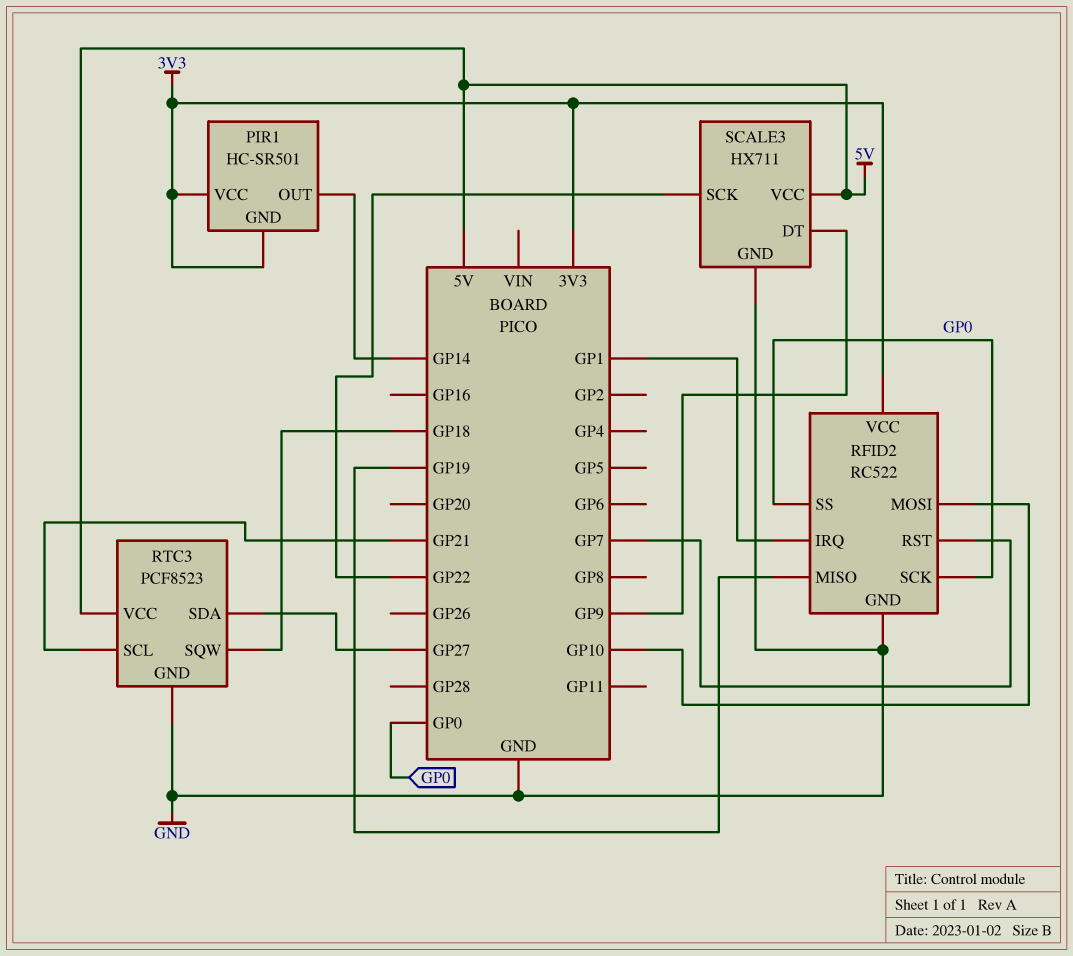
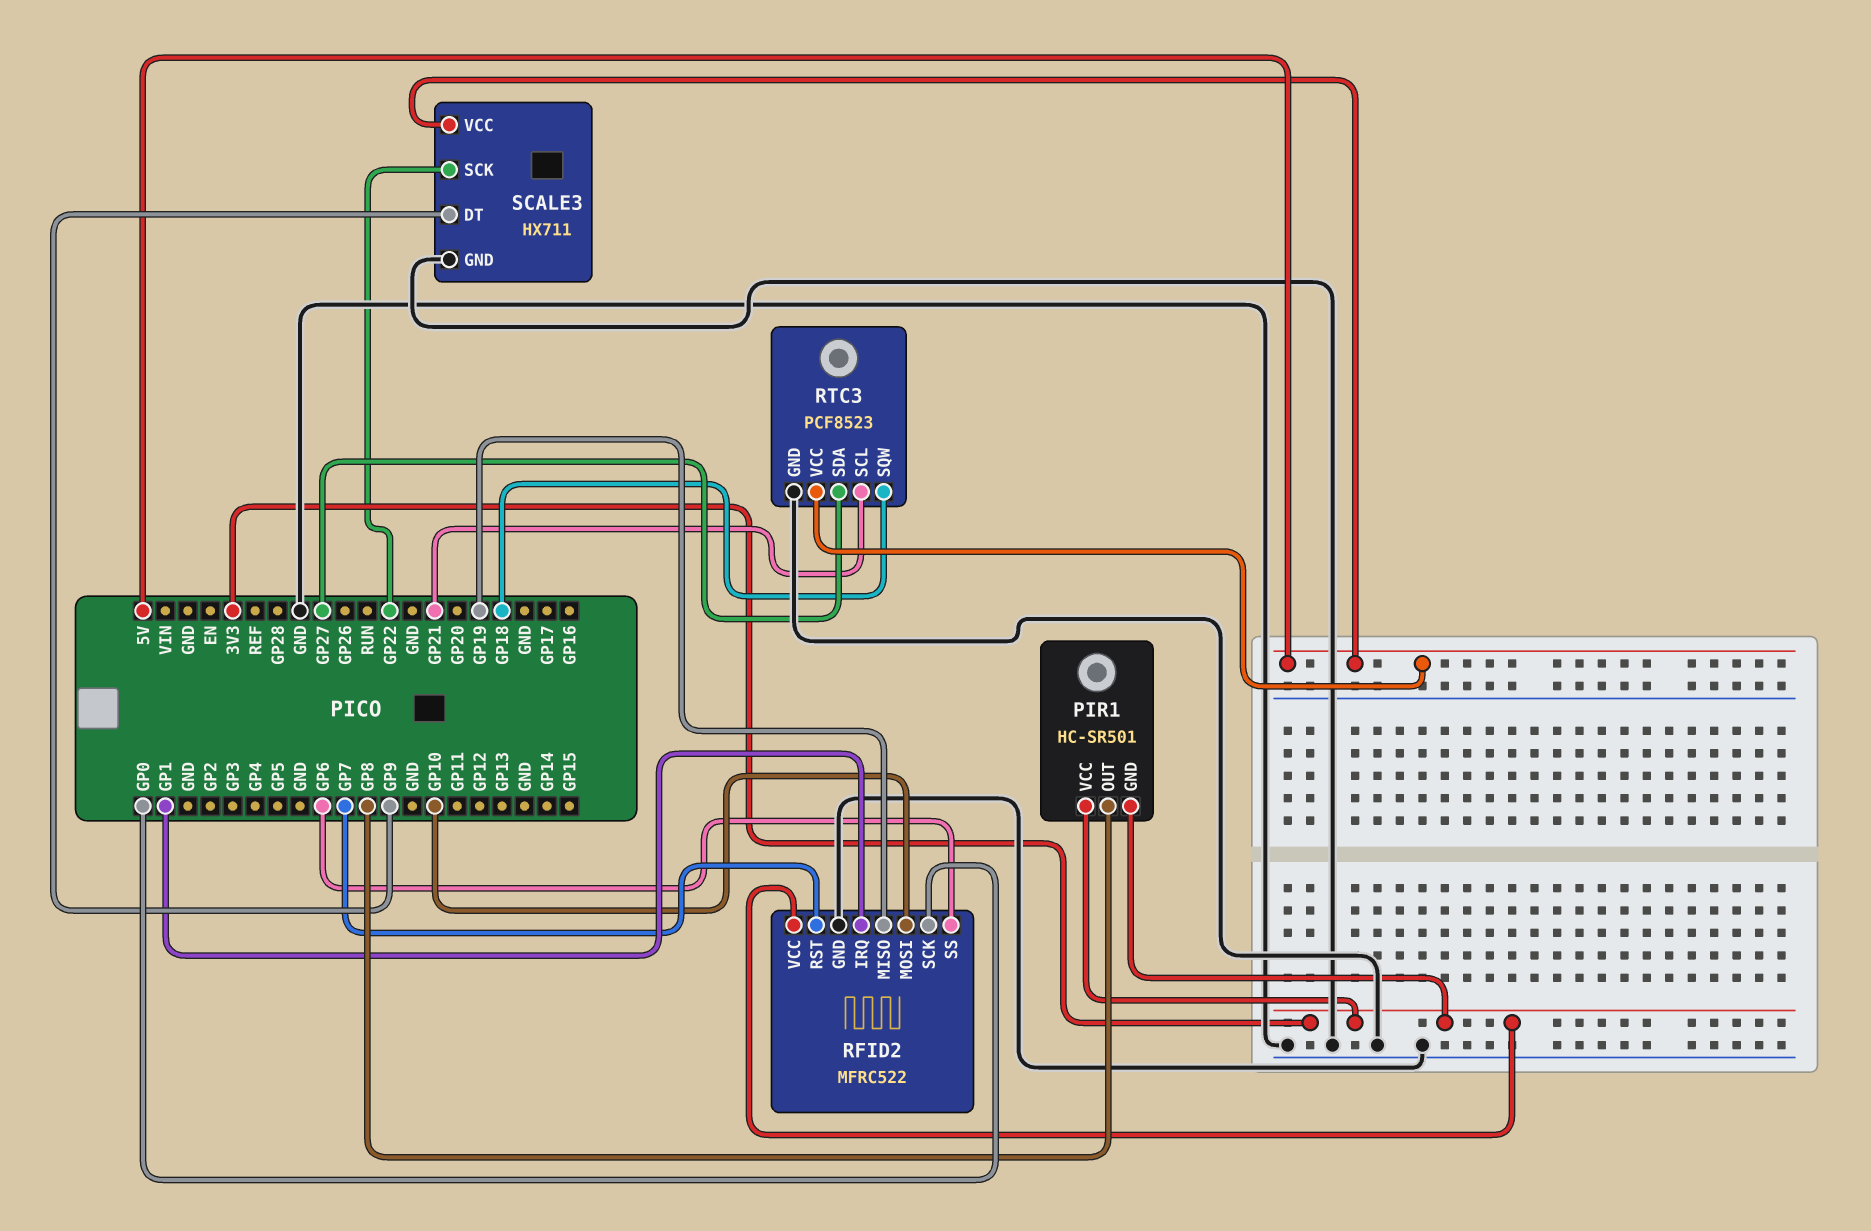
PIR1 pin OUT: GP14 -> GP8
RFID2: RC522 -> MFRC522
RFID2 pin SS: GP0 -> GP6

